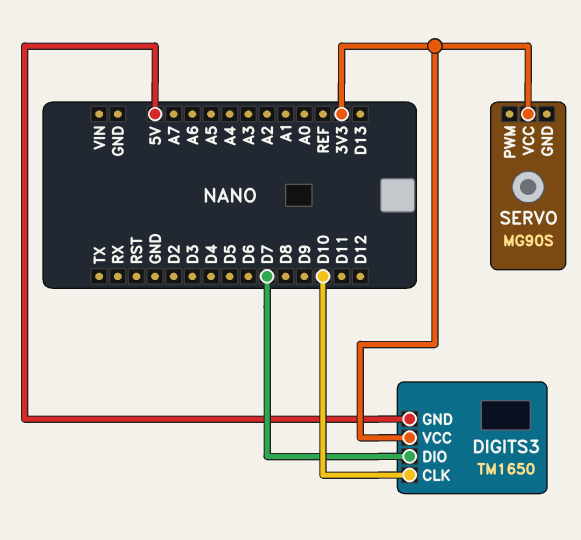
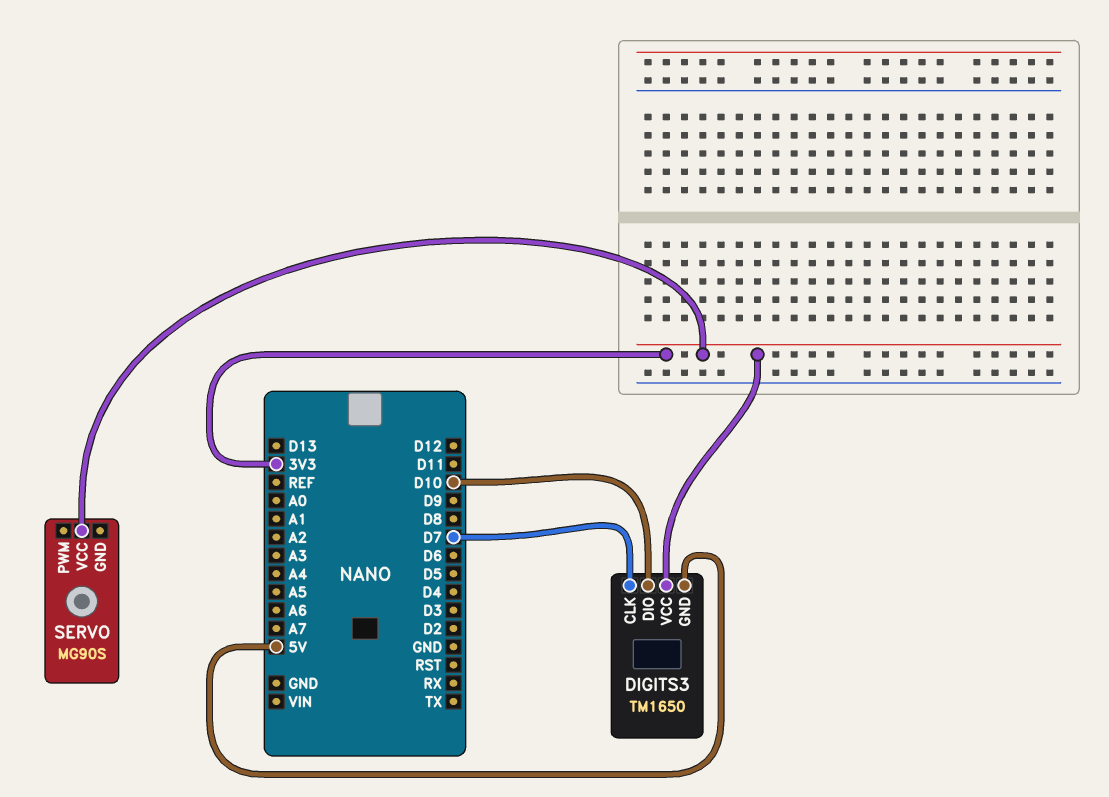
DIGITS3 pin CLK: D10 -> D7
DIGITS3 pin DIO: D7 -> D10

